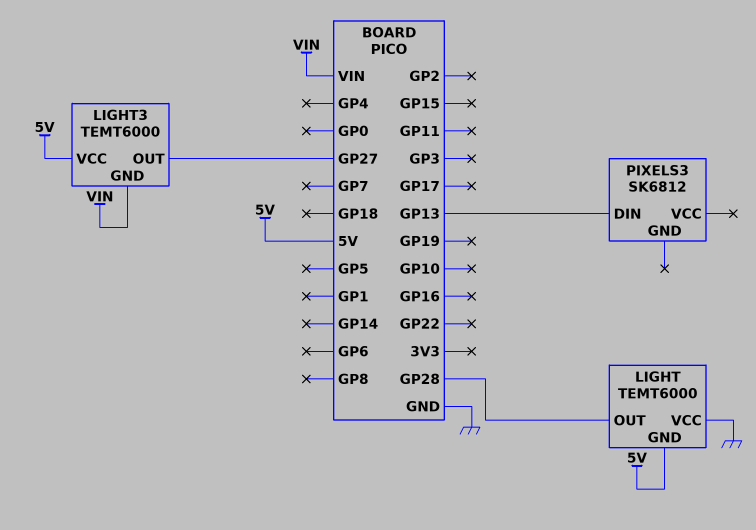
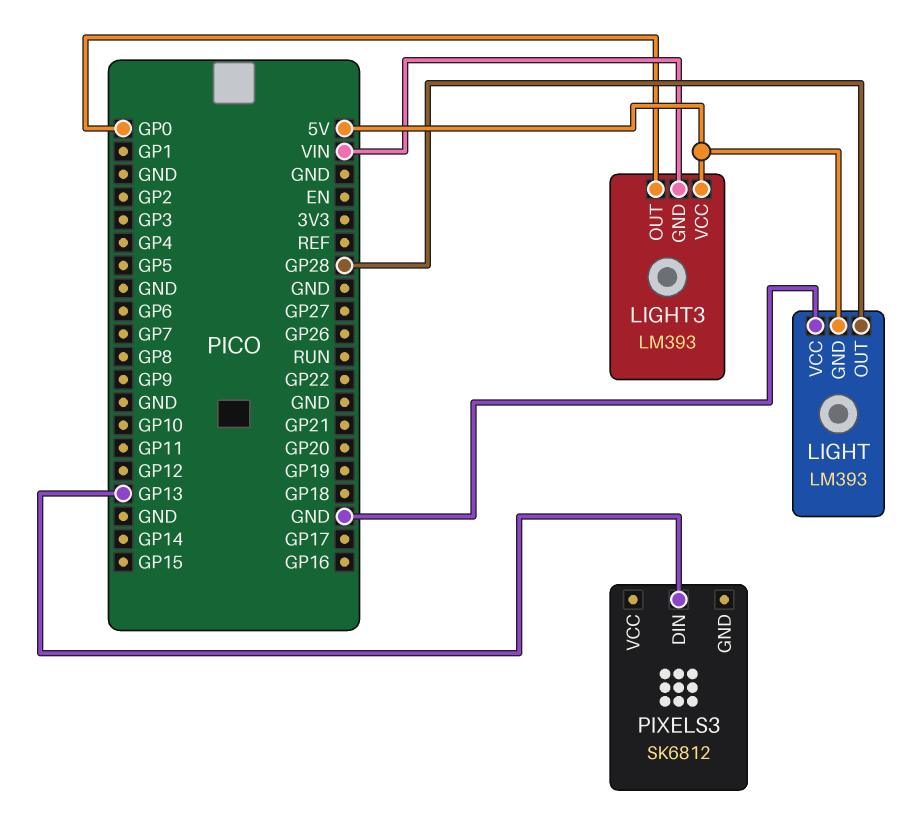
LIGHT: TEMT6000 -> LM393
LIGHT3: TEMT6000 -> LM393
LIGHT3 pin OUT: GP27 -> GP0

